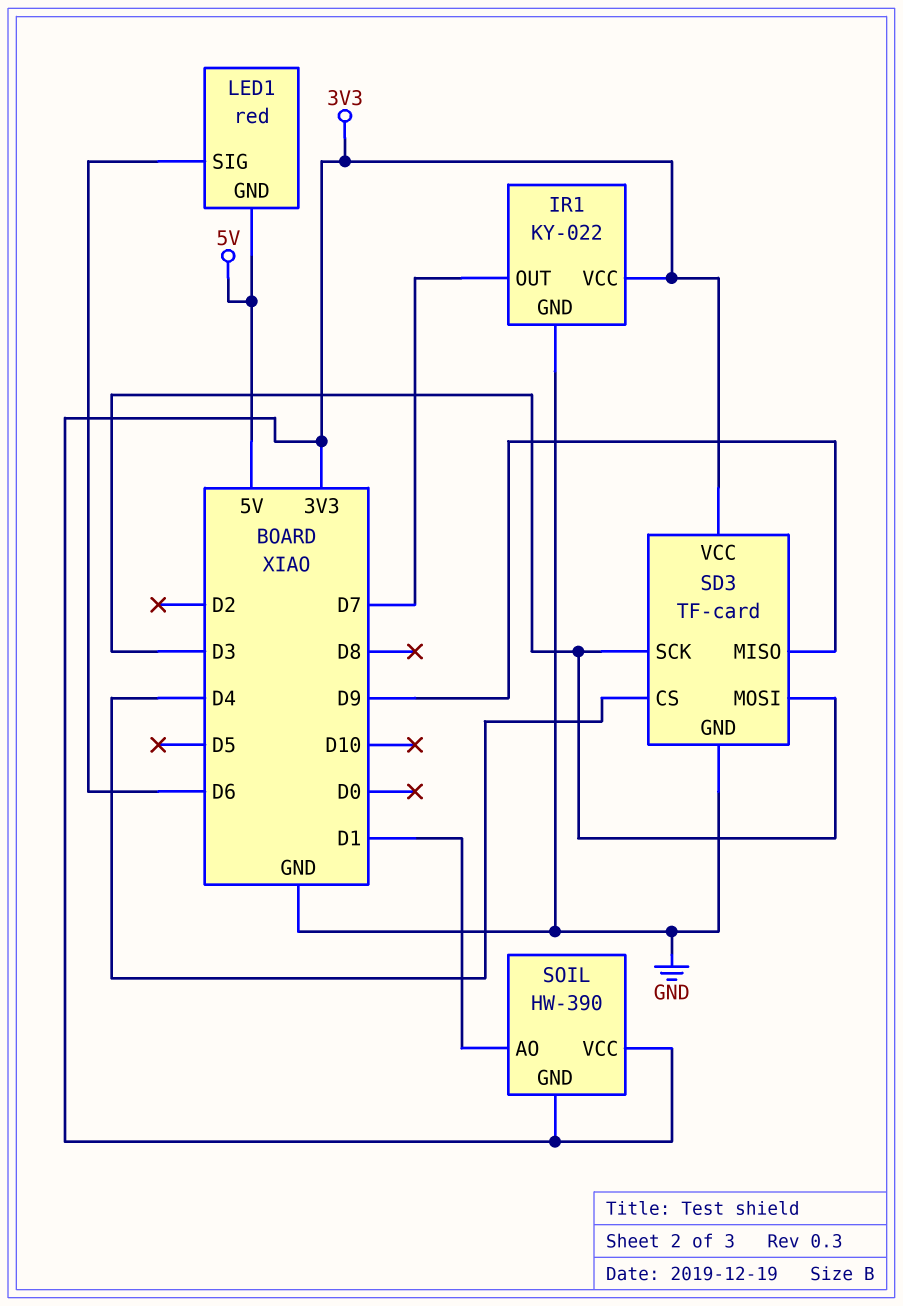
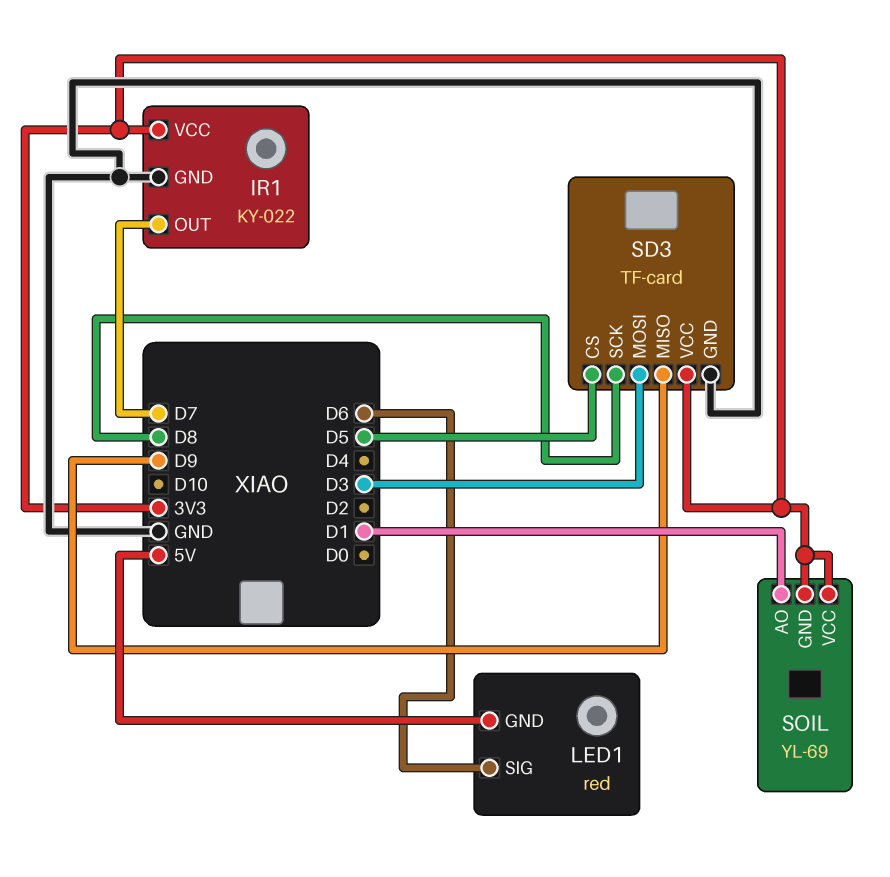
SD3 pin CS: D4 -> D5
SD3 pin SCK: D3 -> D8
SOIL: HW-390 -> YL-69

